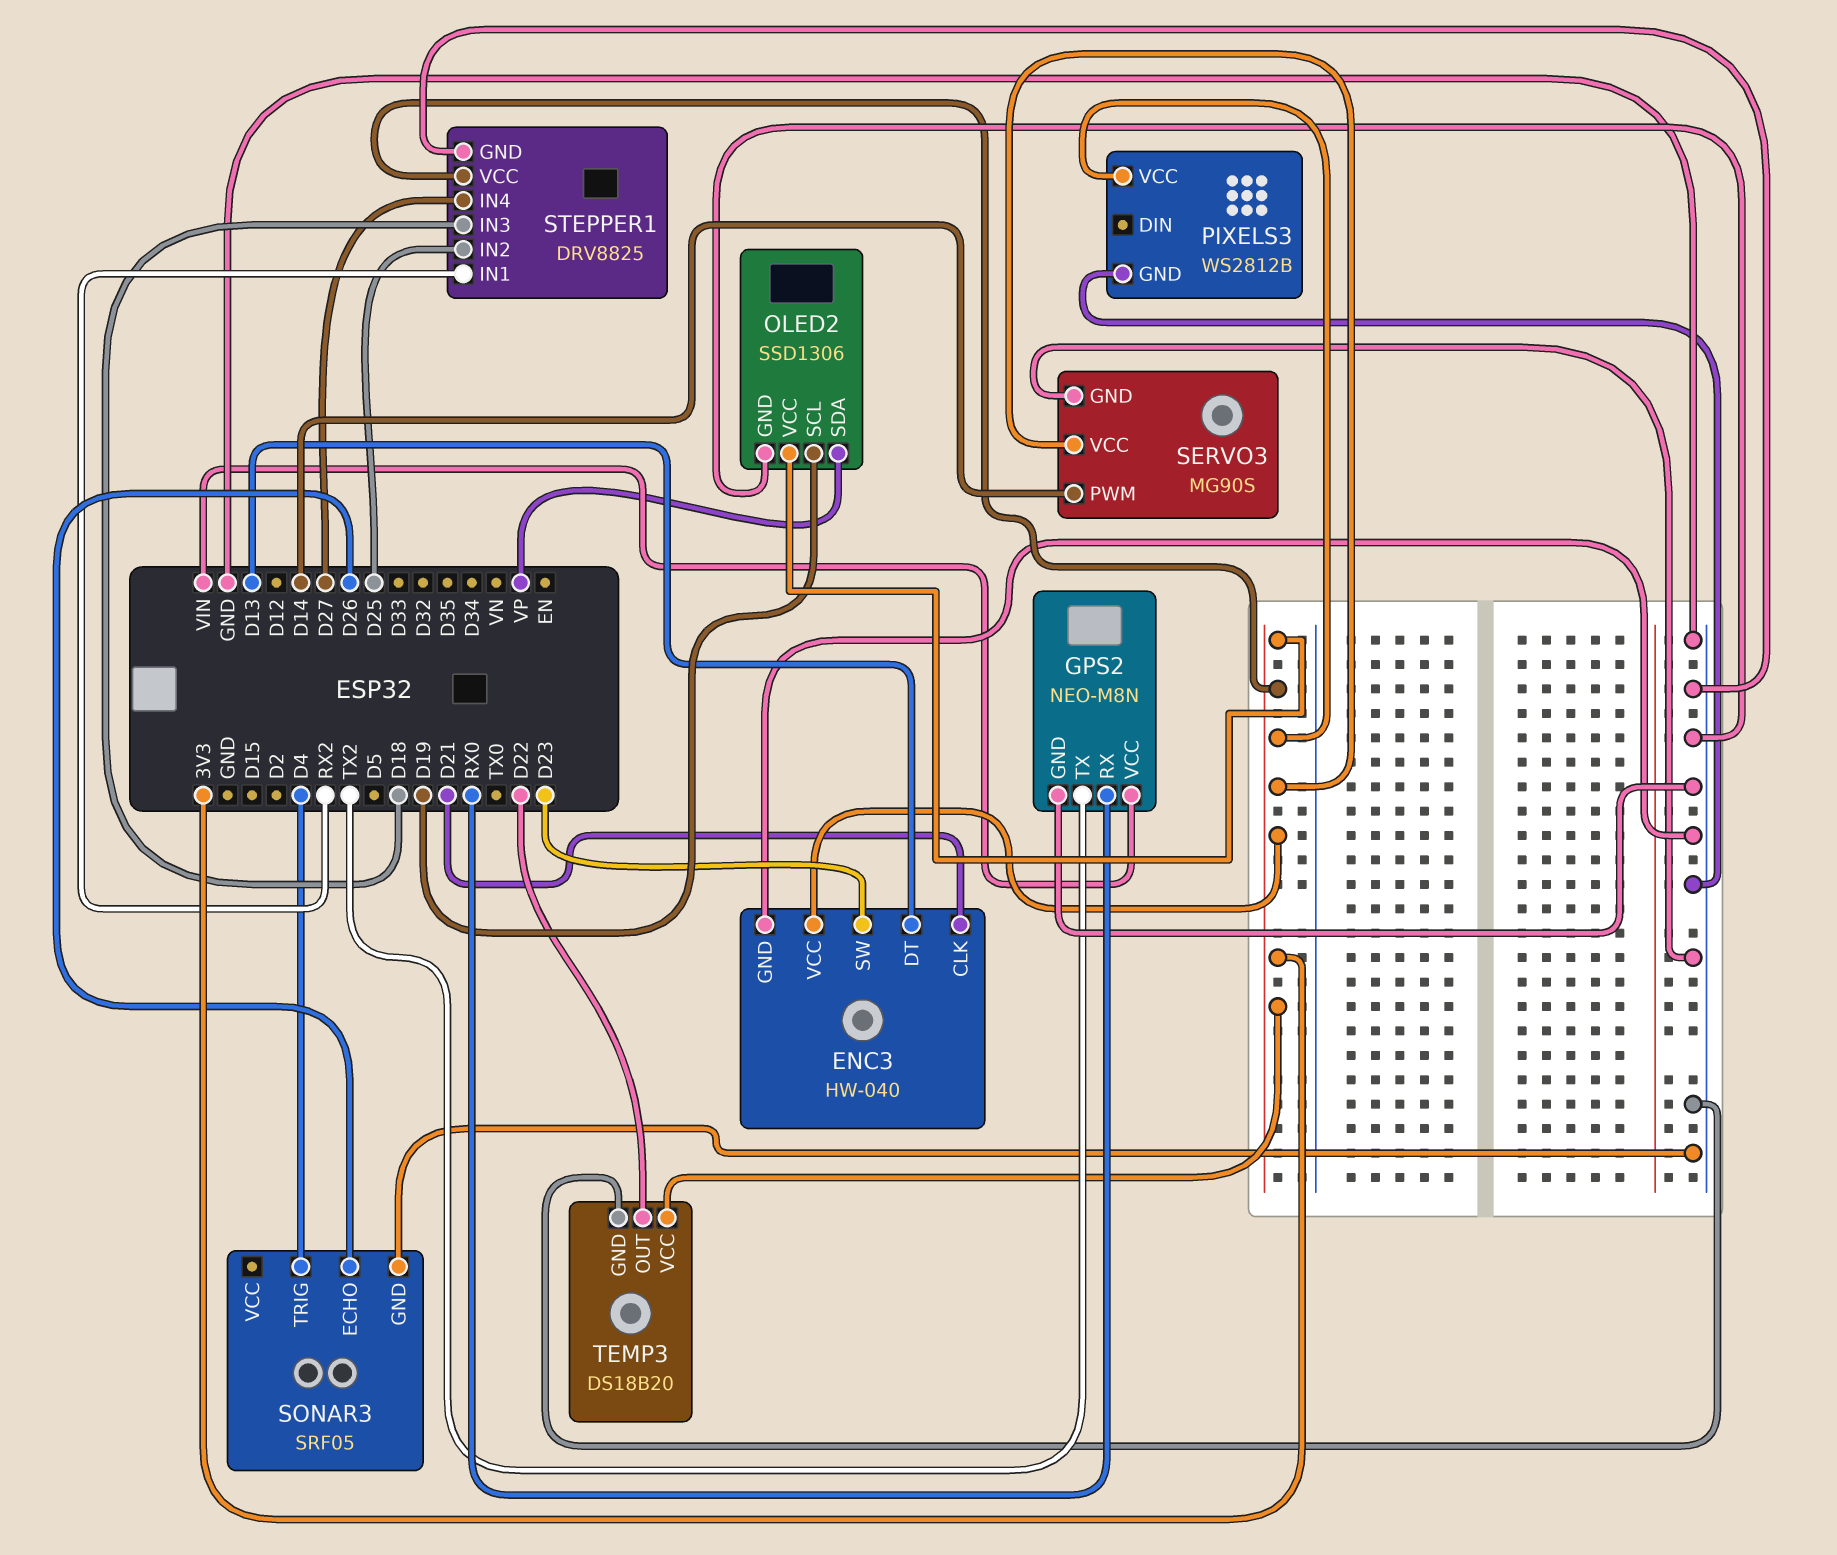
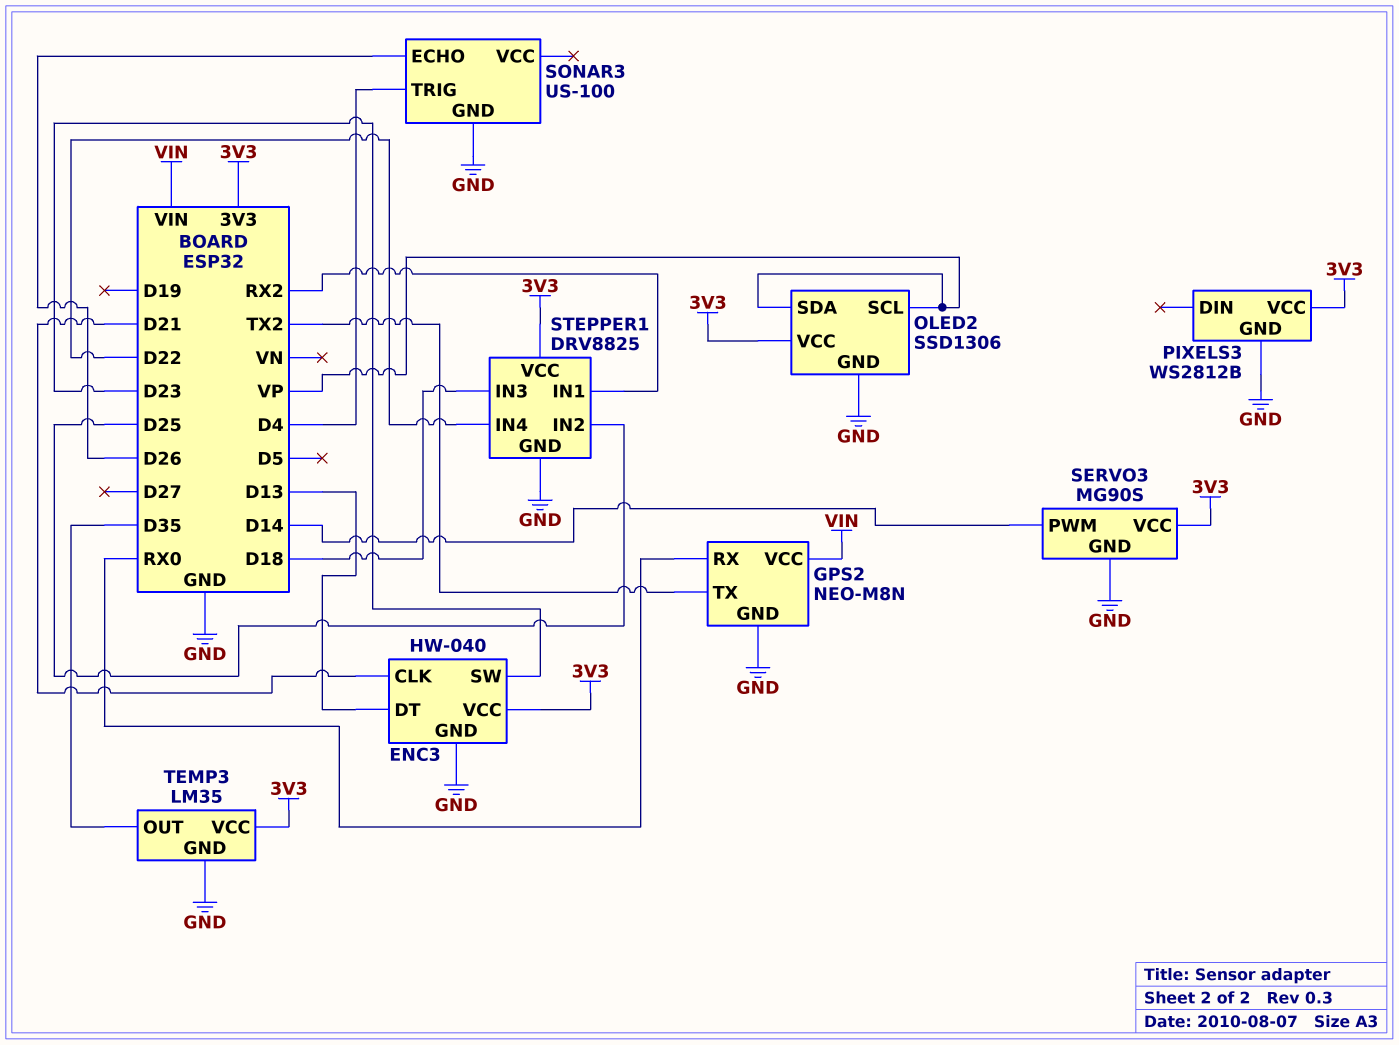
OLED2 pin SCL: D19 -> VP
SONAR3: SRF05 -> US-100
STEPPER1 pin IN4: D27 -> D22
TEMP3: DS18B20 -> LM35
TEMP3 pin OUT: D22 -> D35

